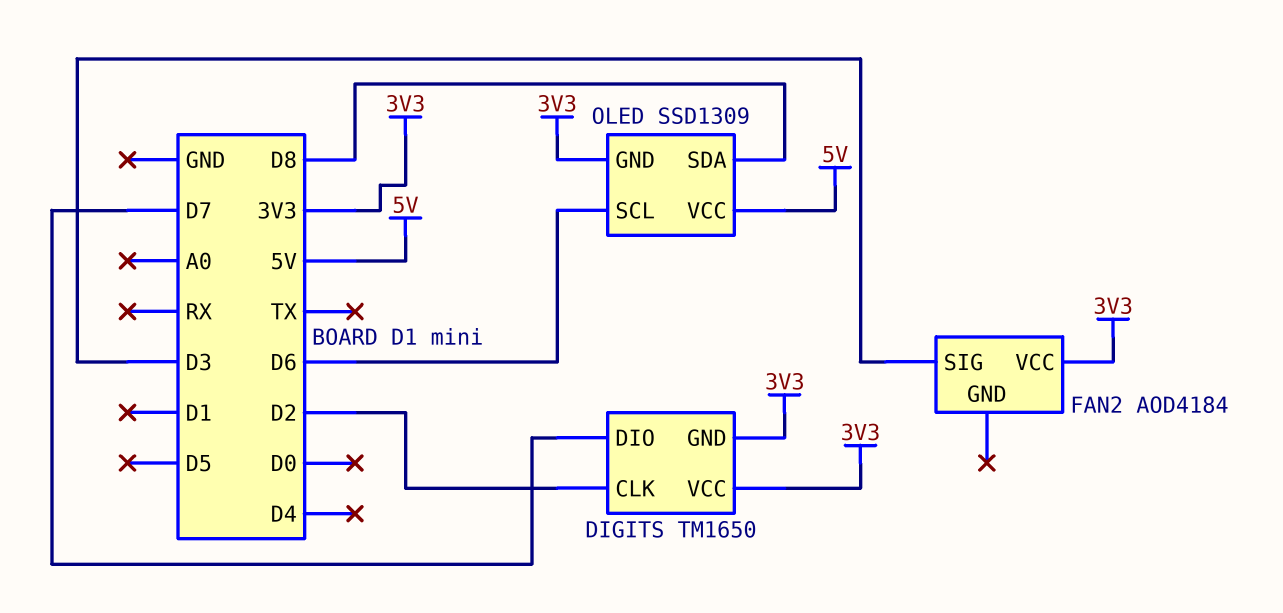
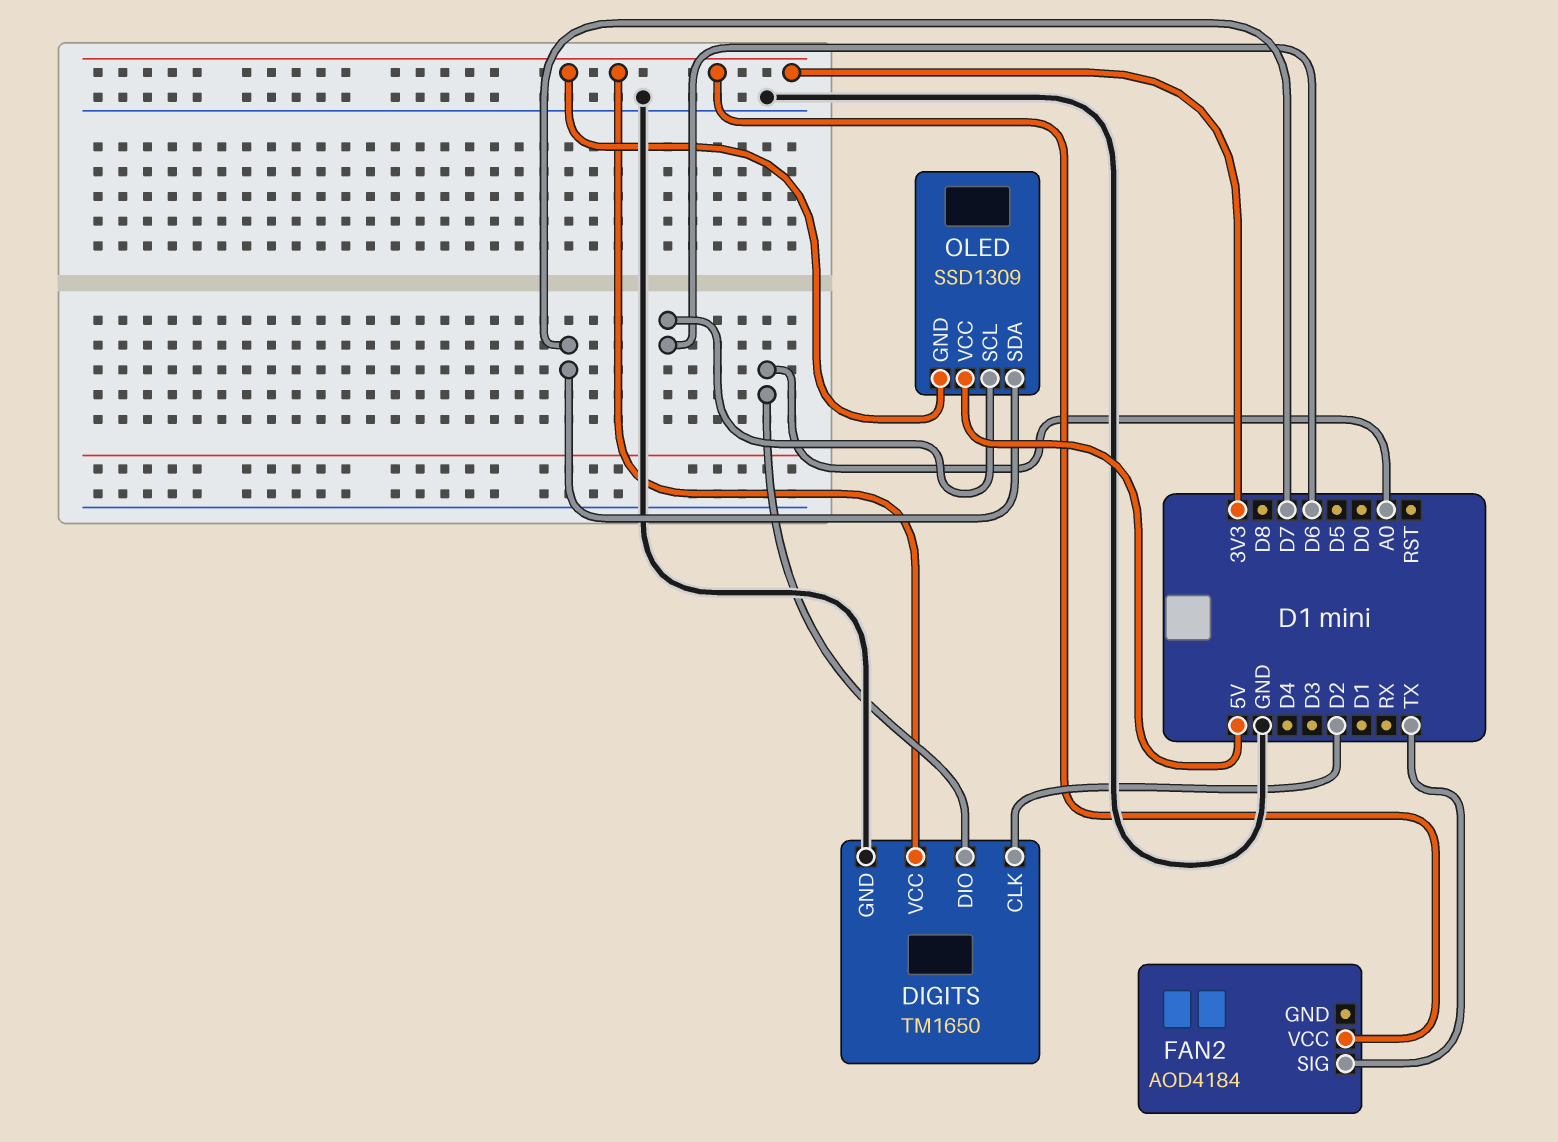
DIGITS pin DIO: D7 -> A0
DIGITS pin GND: 3V3 -> GND
FAN2 pin SIG: D3 -> TX
OLED pin SDA: D8 -> D7

